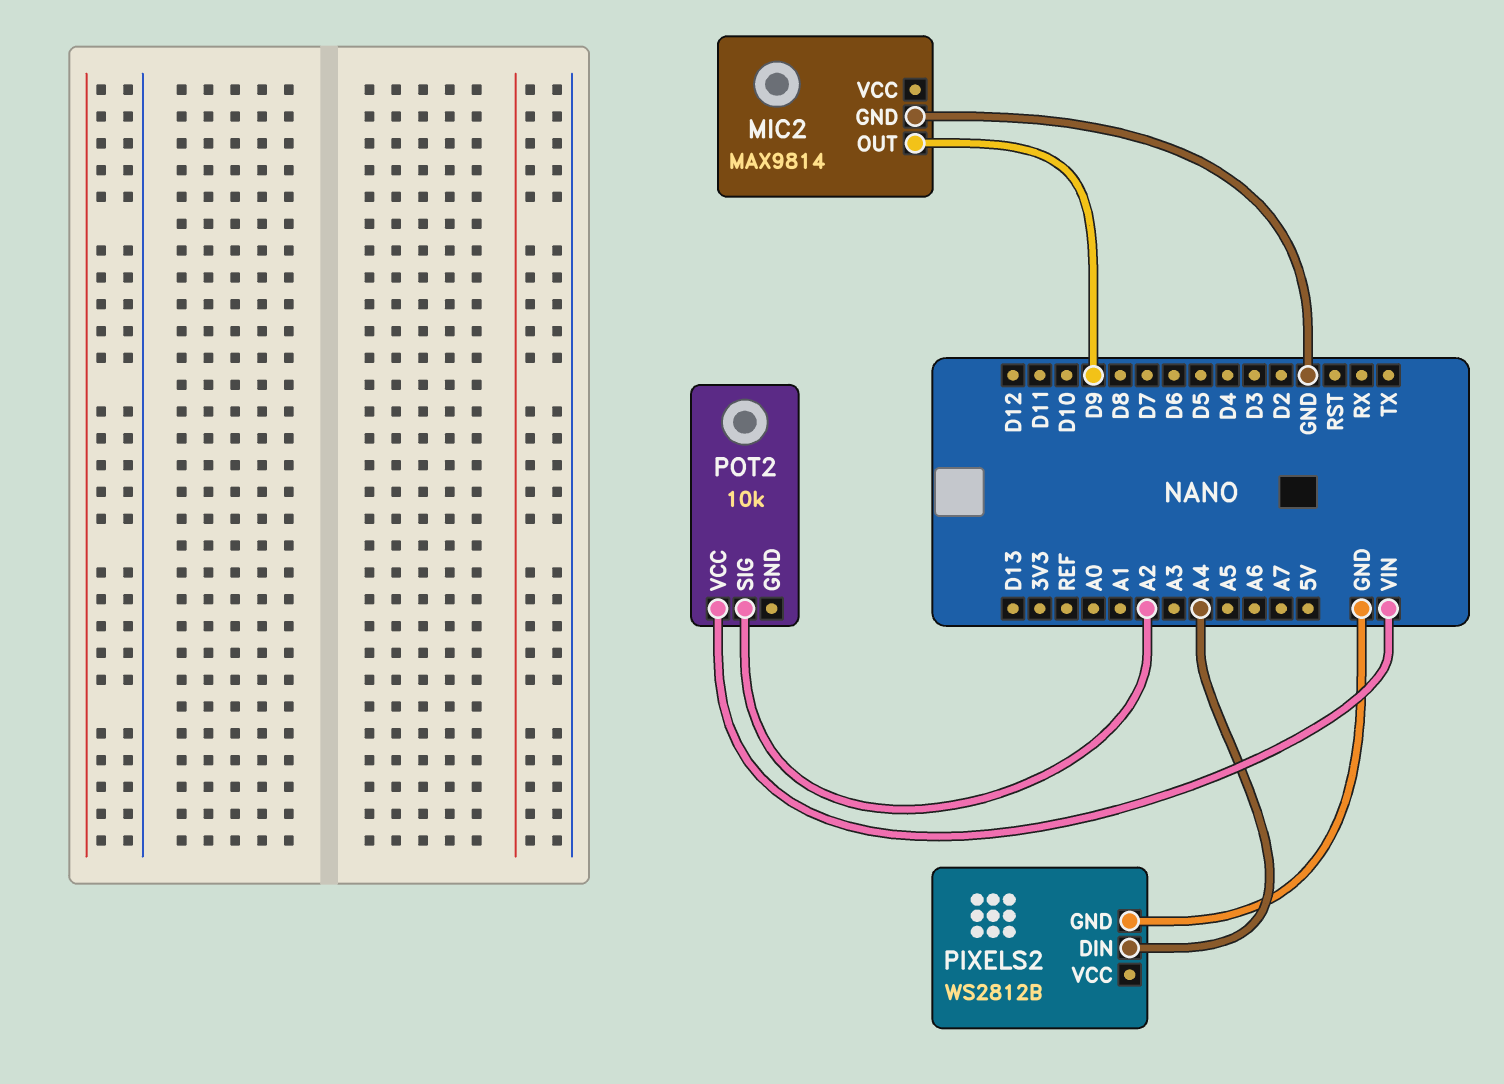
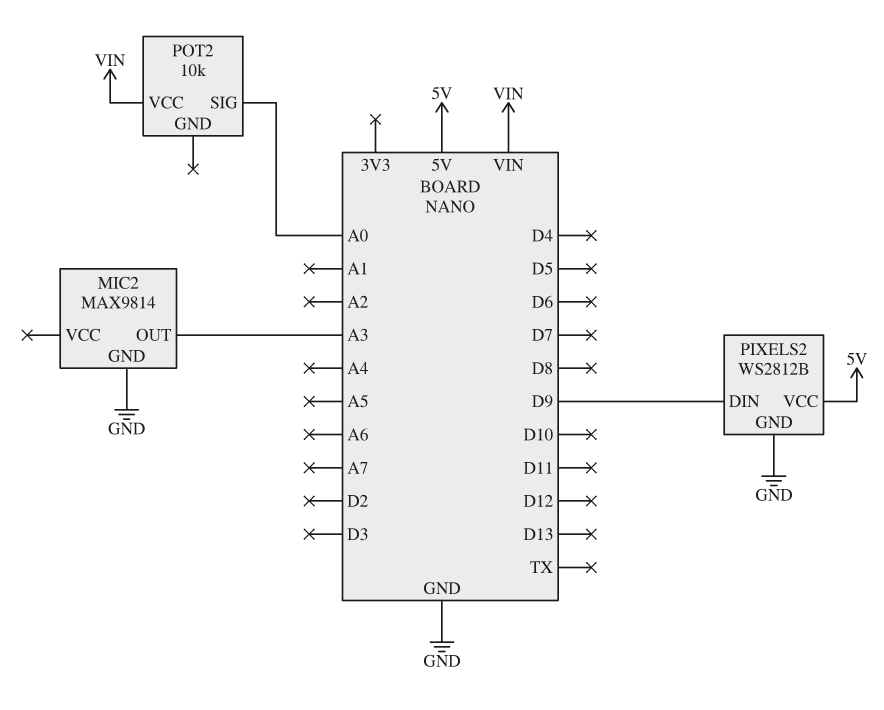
MIC2 pin OUT: D9 -> A3
PIXELS2 pin DIN: A4 -> D9
PIXELS2 pin VCC: none -> 5V
POT2 pin SIG: A2 -> A0

